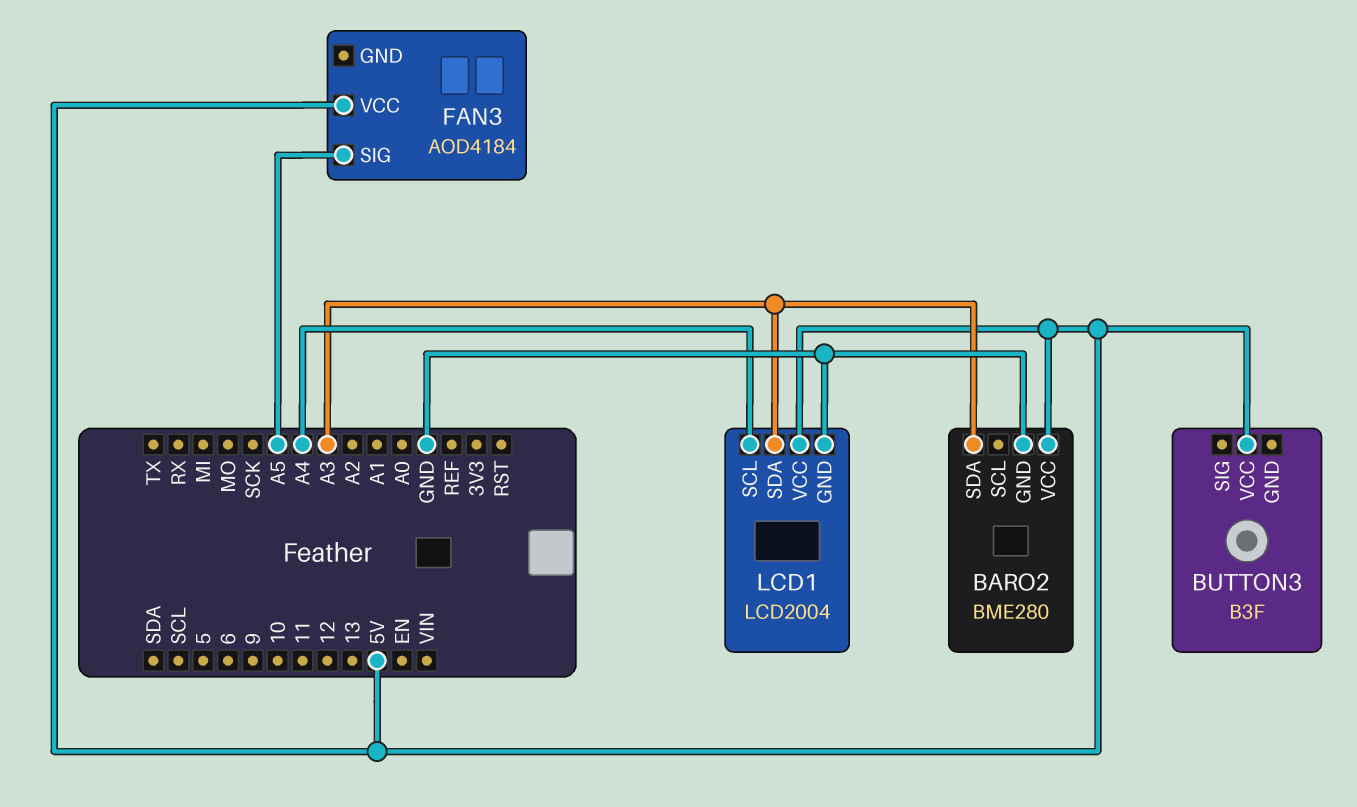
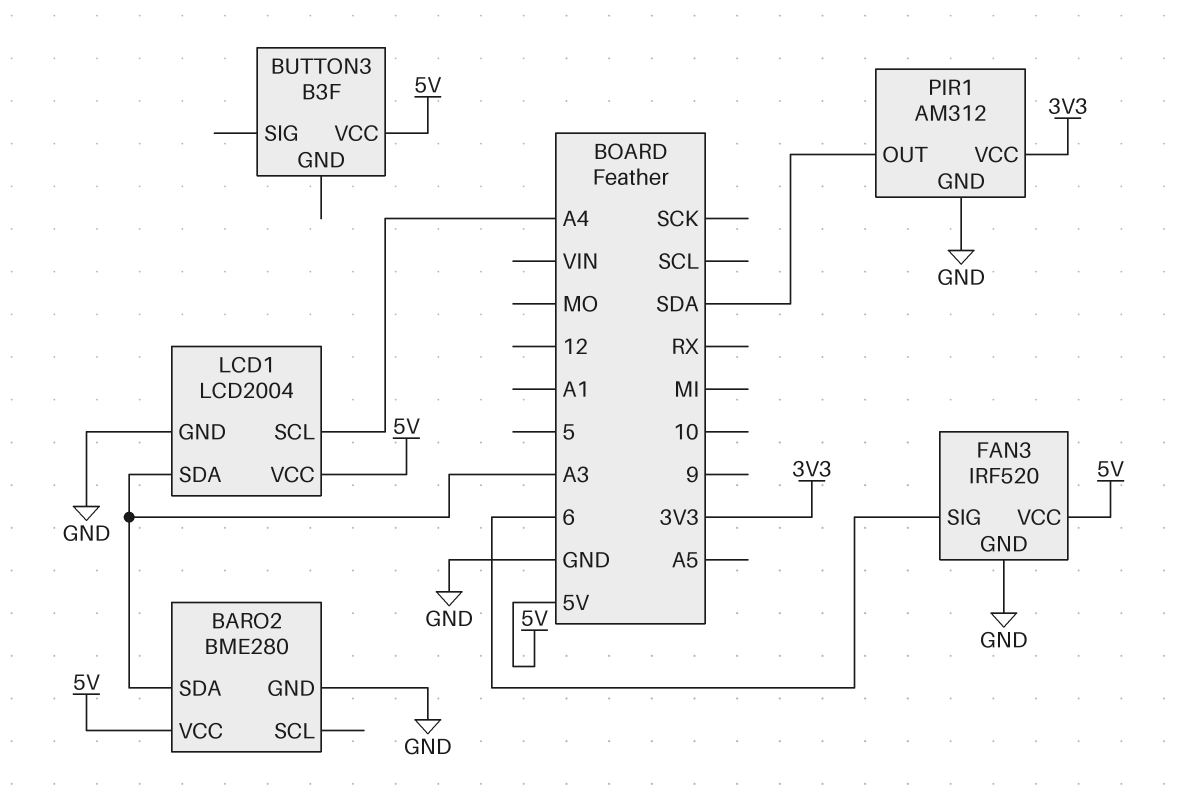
FAN3: AOD4184 -> IRF520
FAN3 pin GND: none -> GND
FAN3 pin SIG: A5 -> 6
PIR1: none -> AM312
PIR1 pin GND: none -> GND
PIR1 pin OUT: none -> SDA
PIR1 pin VCC: none -> 3V3

